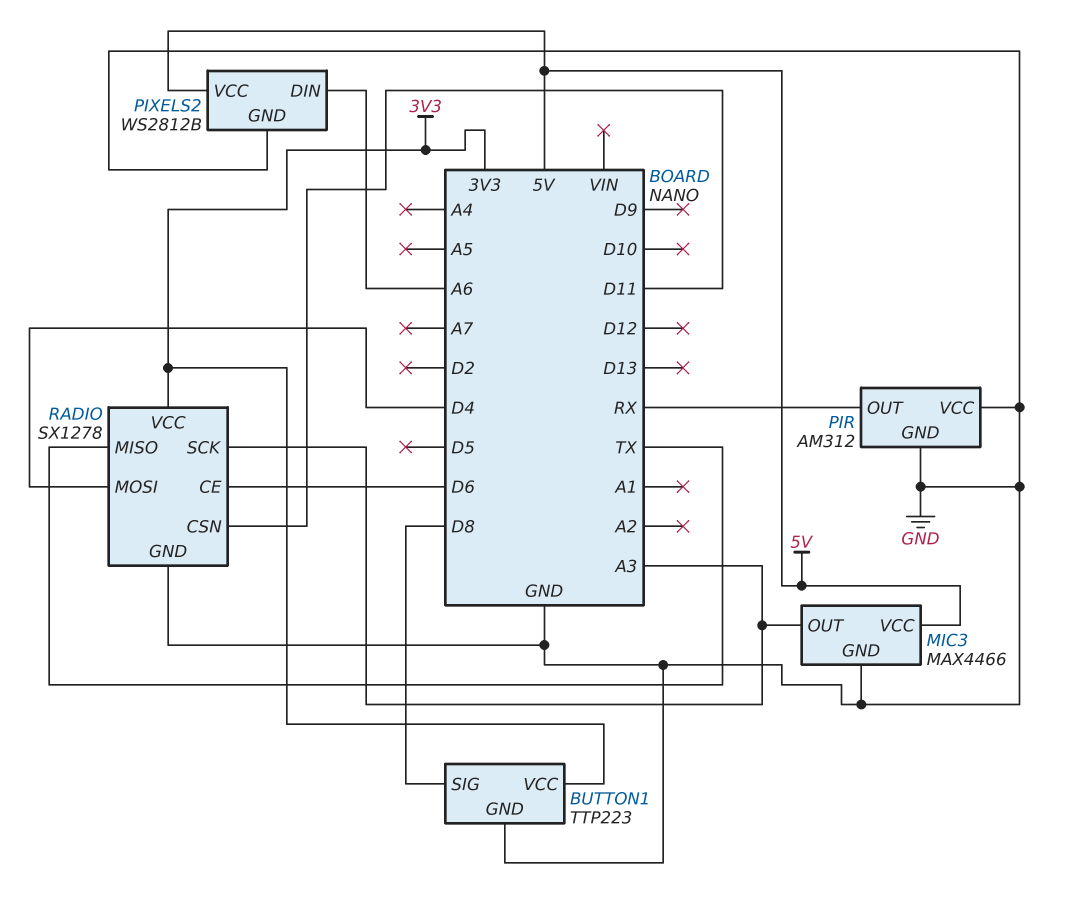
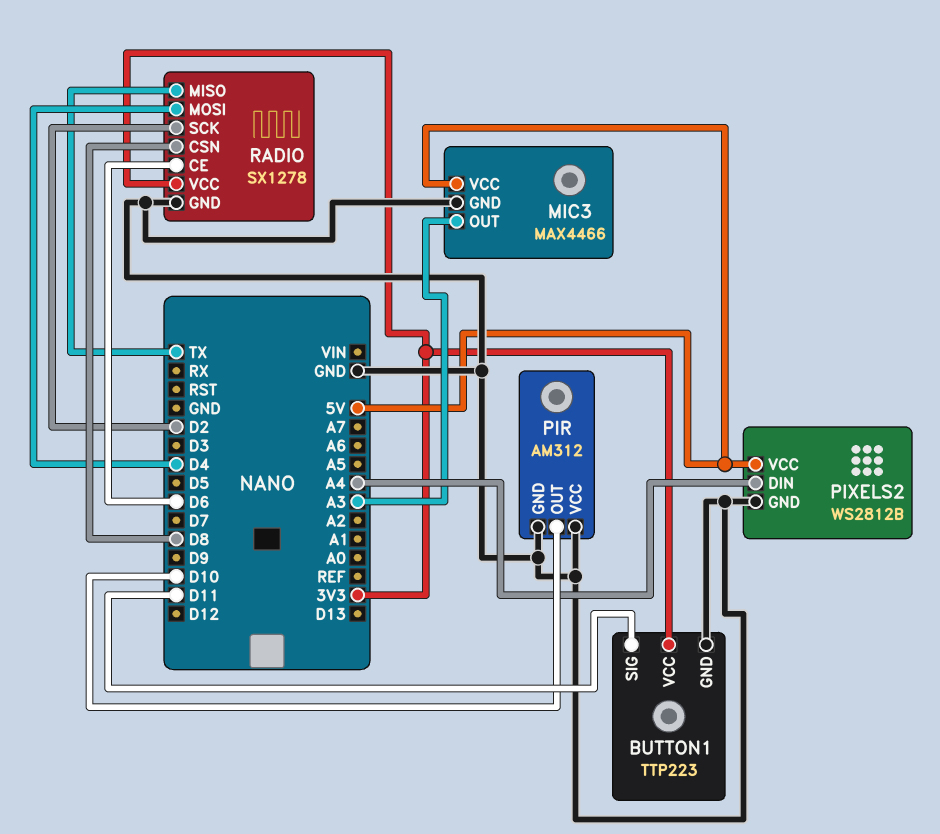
BUTTON1 pin SIG: D8 -> D11
PIR pin OUT: RX -> D10
PIXELS2 pin DIN: A6 -> A4
RADIO pin CSN: D11 -> D8
RADIO pin SCK: A3 -> D2

